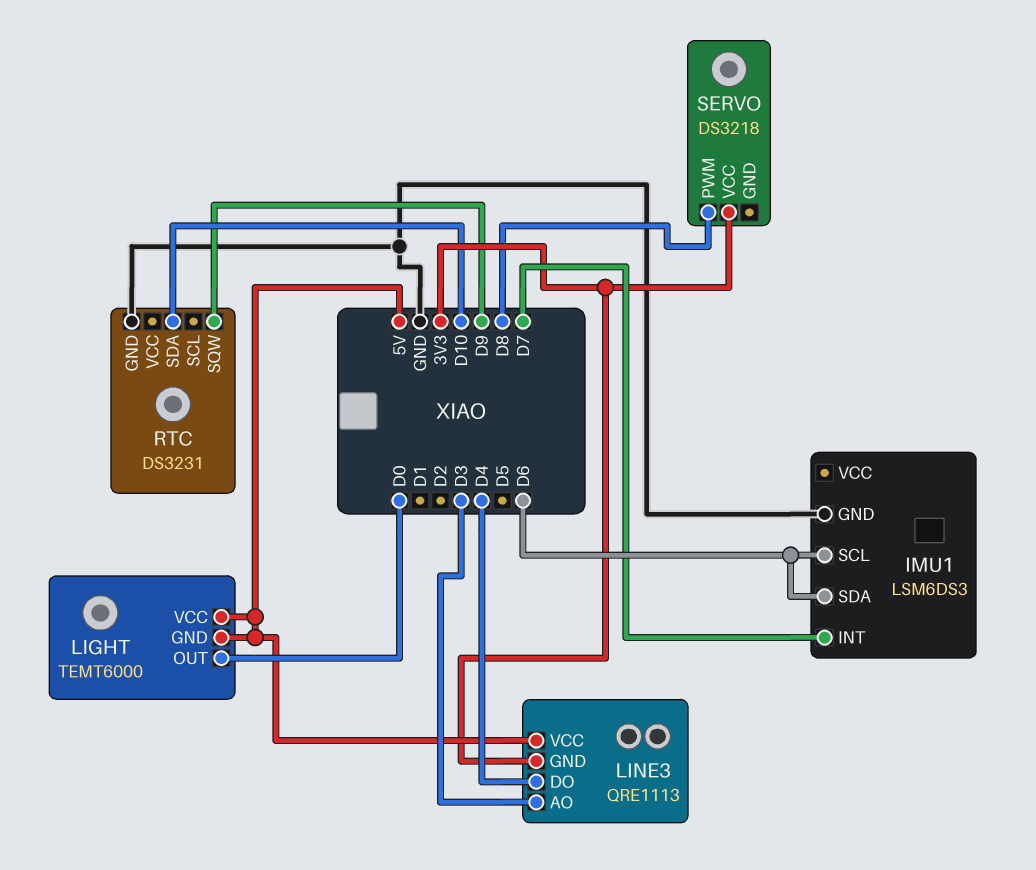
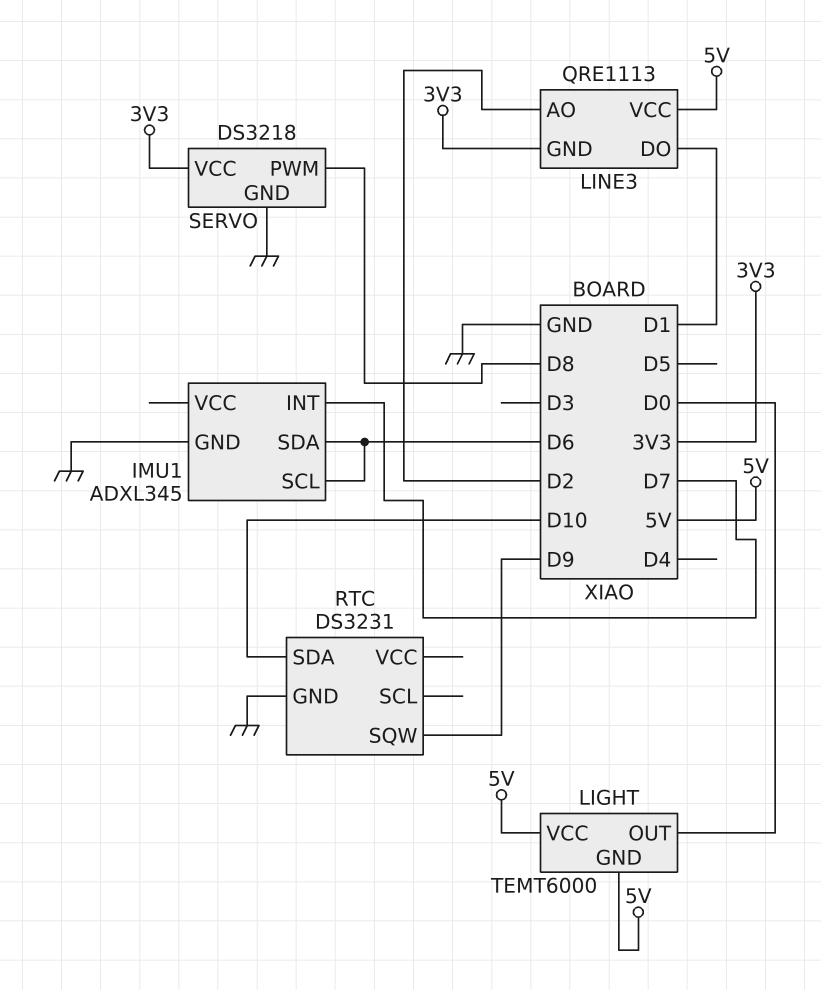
IMU1: LSM6DS3 -> ADXL345
LINE3 pin AO: D3 -> D2
LINE3 pin DO: D4 -> D1
SERVO pin GND: none -> GND

